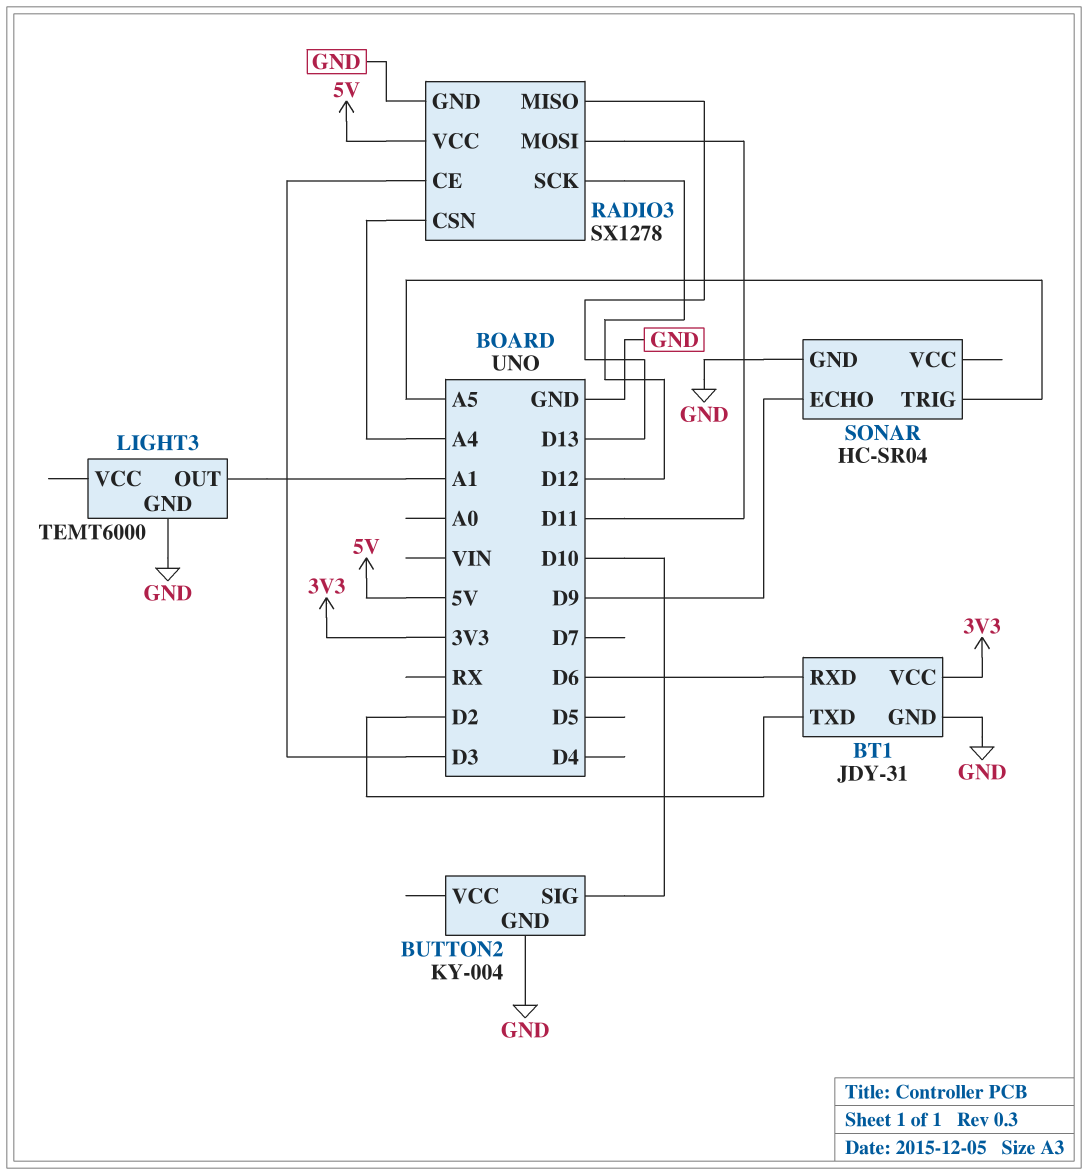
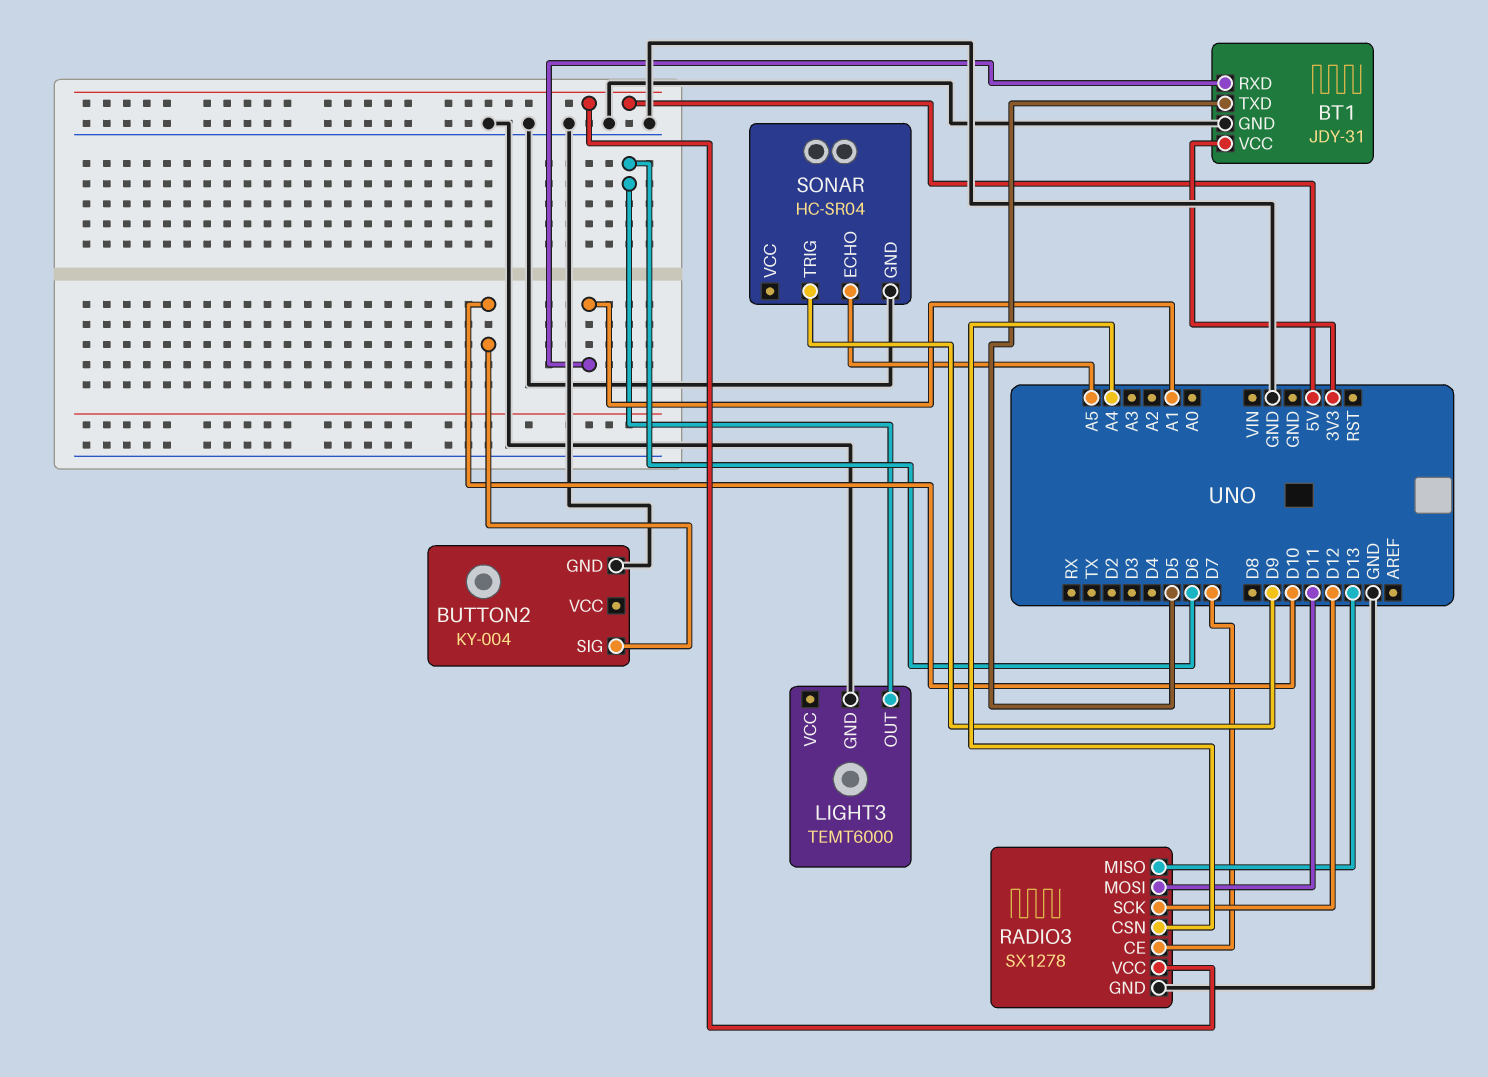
BT1 pin RXD: D6 -> A1
BT1 pin TXD: D2 -> D5
LIGHT3 pin OUT: A1 -> D6
RADIO3 pin CE: D3 -> D7
SONAR pin ECHO: D9 -> A5
SONAR pin TRIG: A5 -> D9

